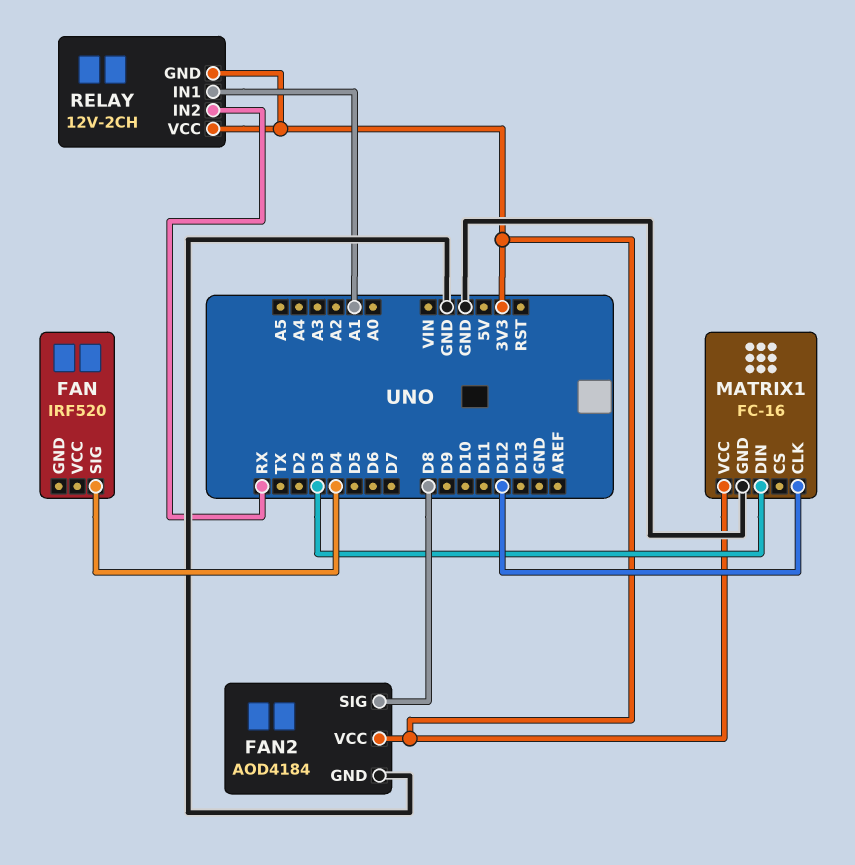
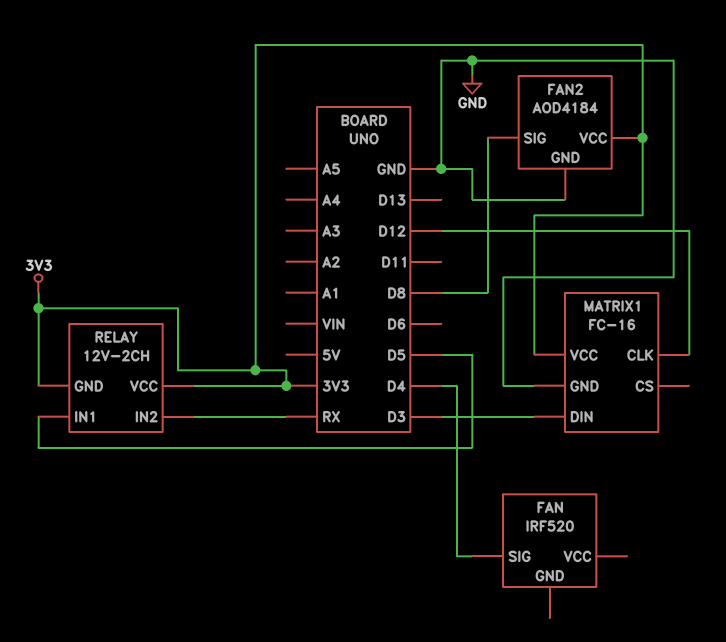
RELAY pin IN1: A1 -> D5

